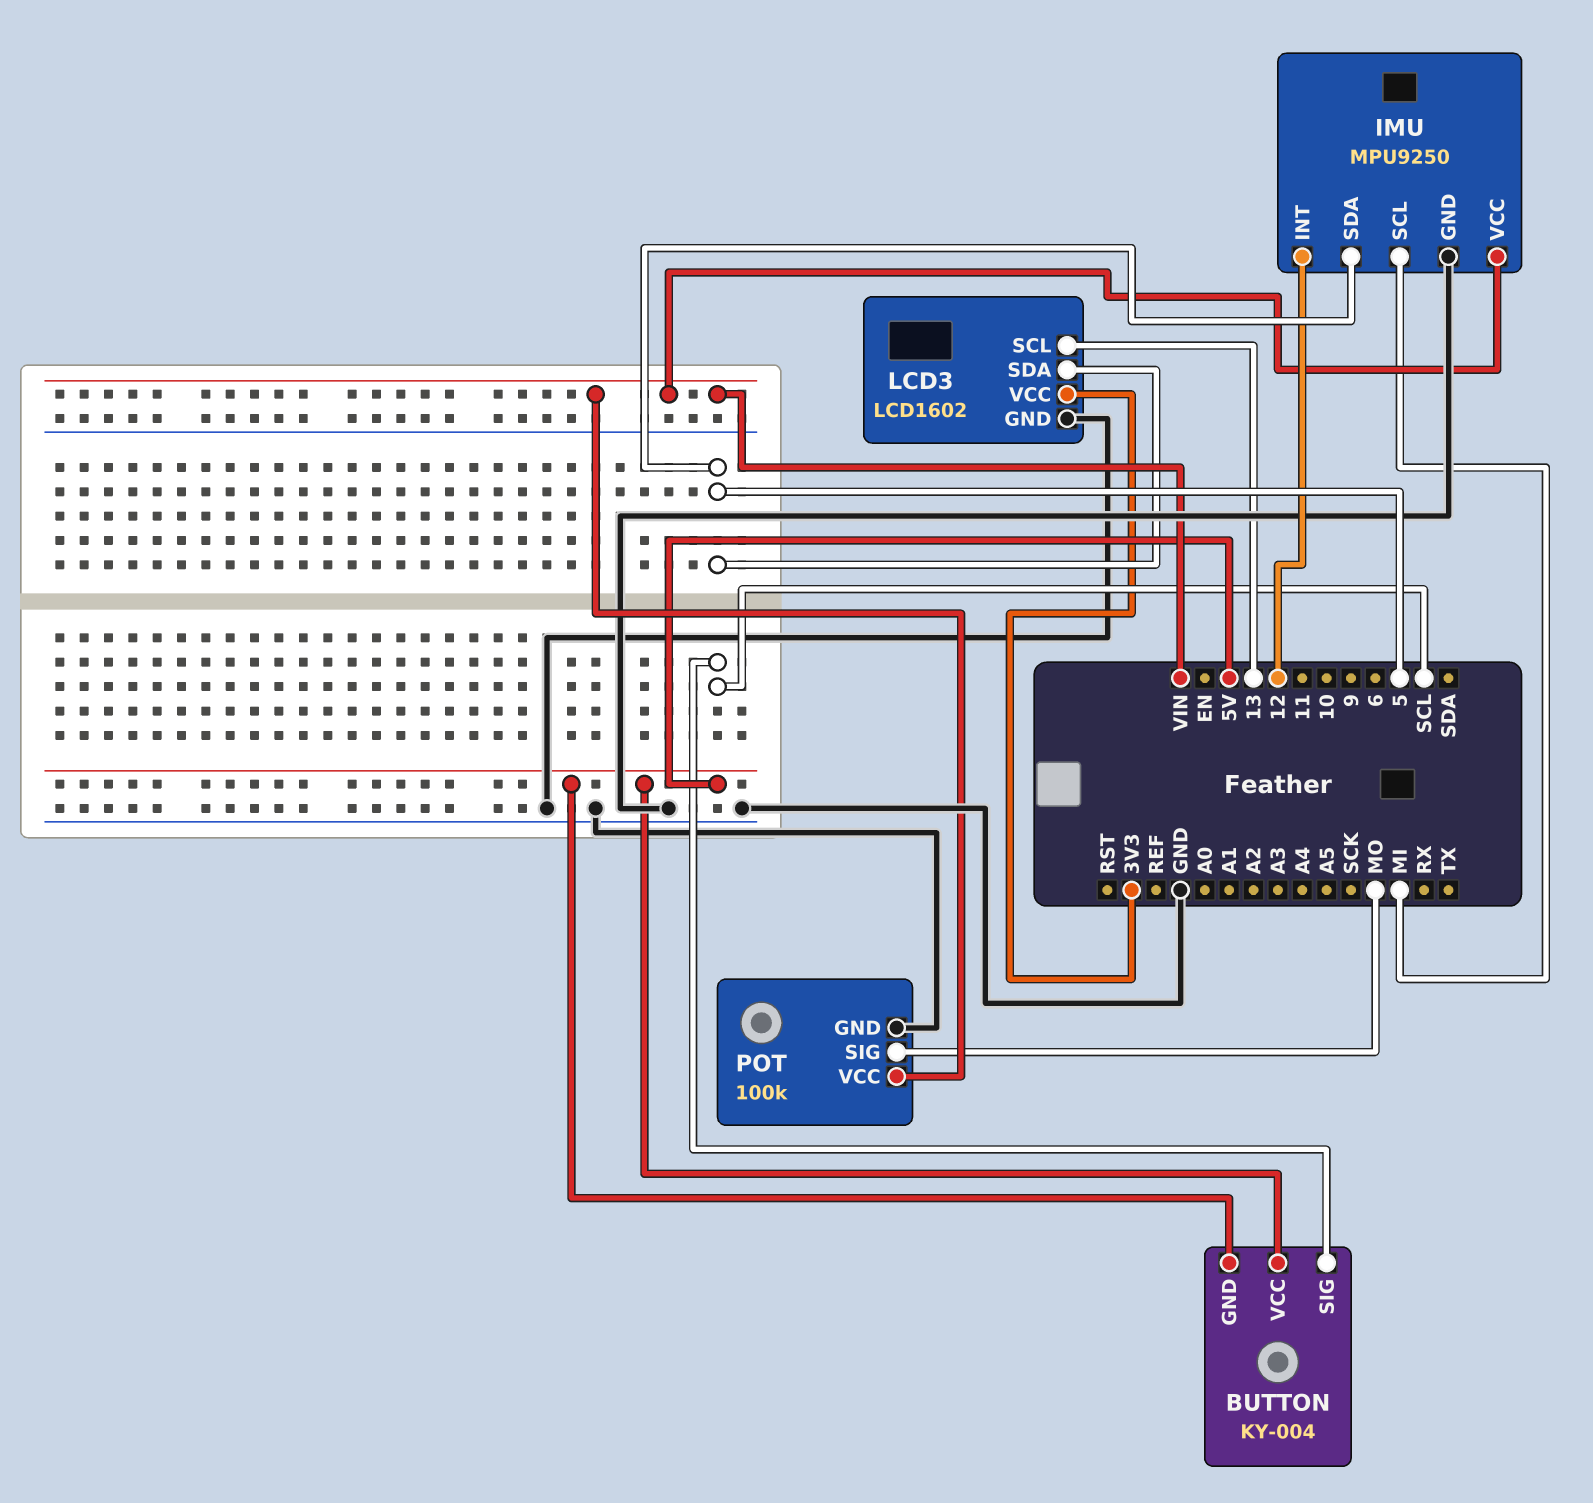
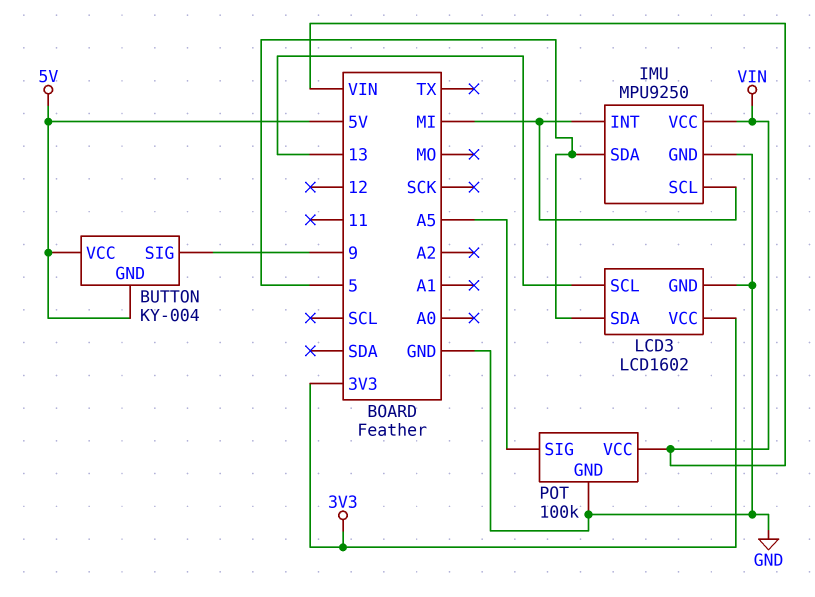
BUTTON pin SIG: SCL -> 9
IMU pin INT: 12 -> MI
POT pin SIG: MO -> A5

